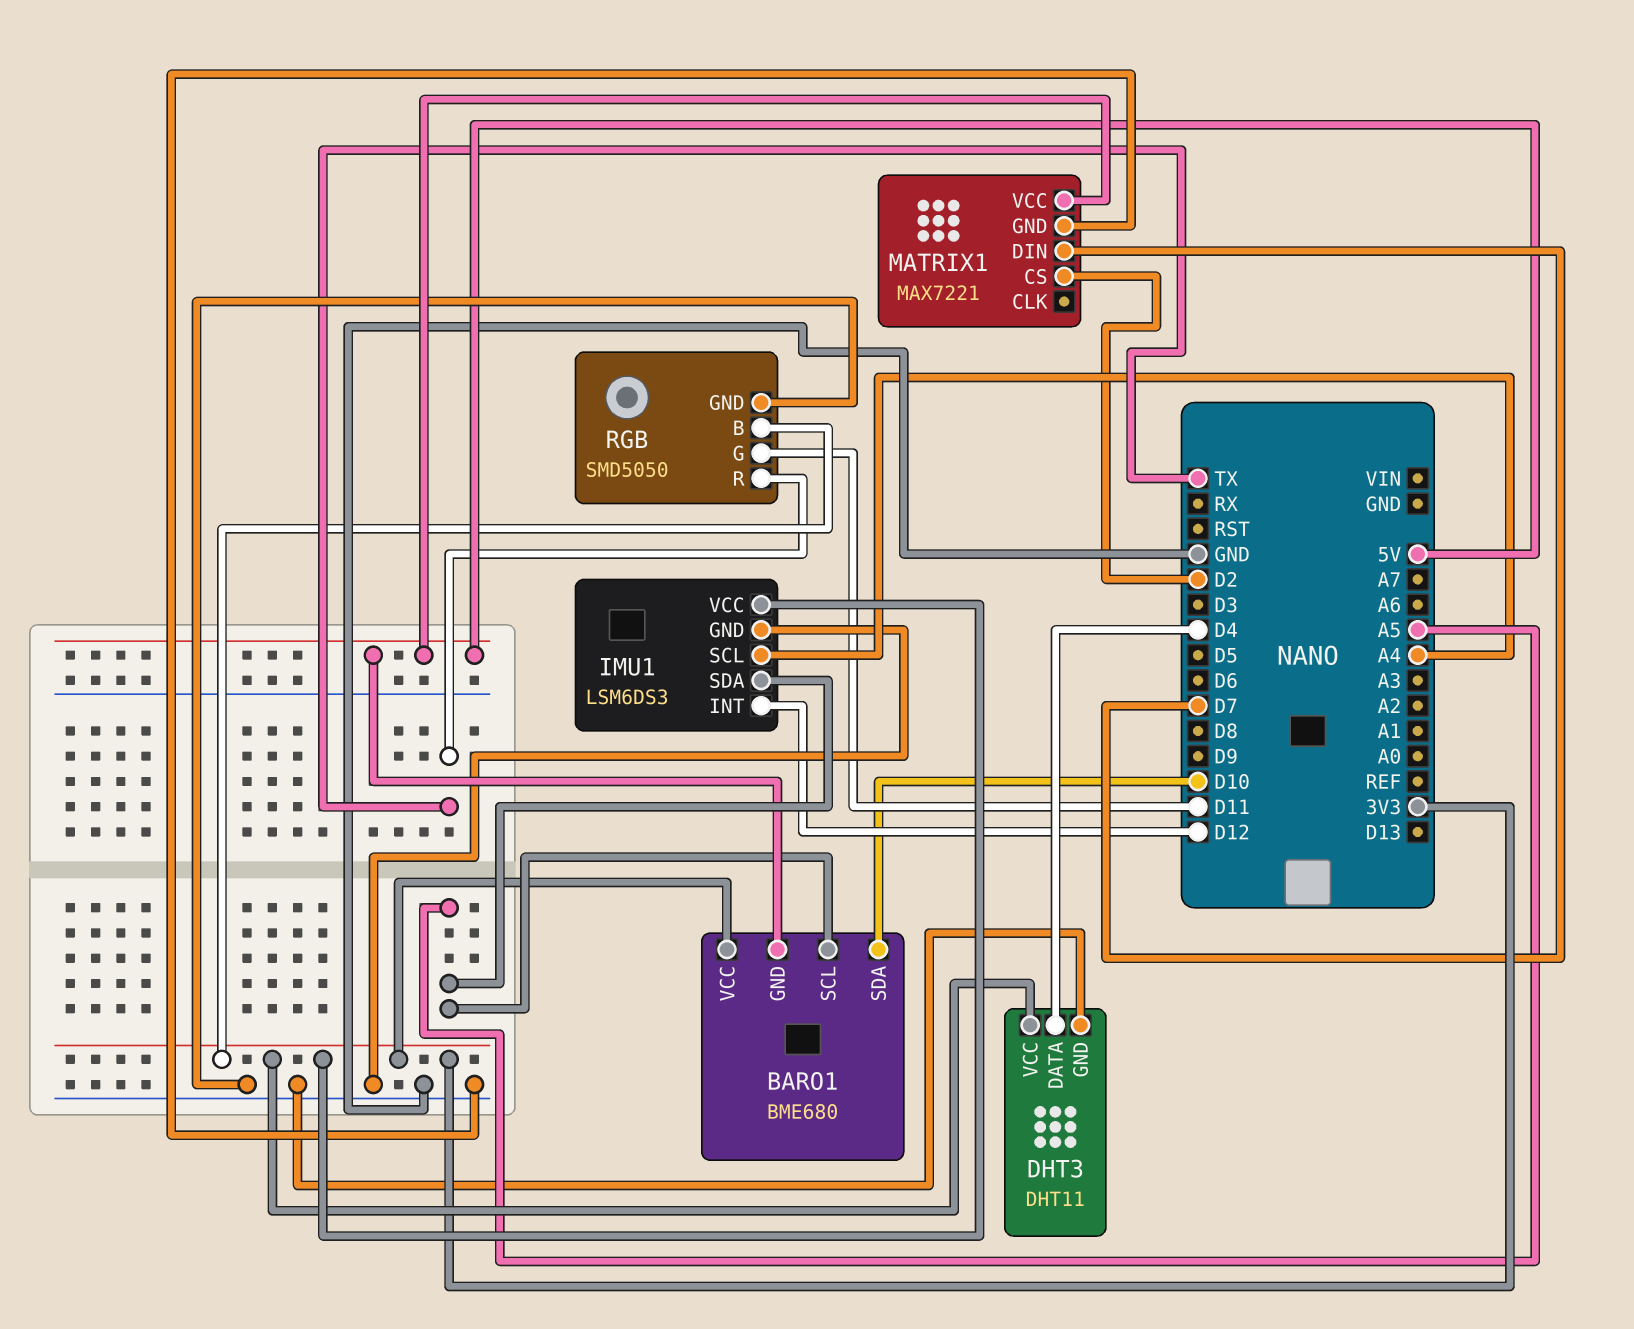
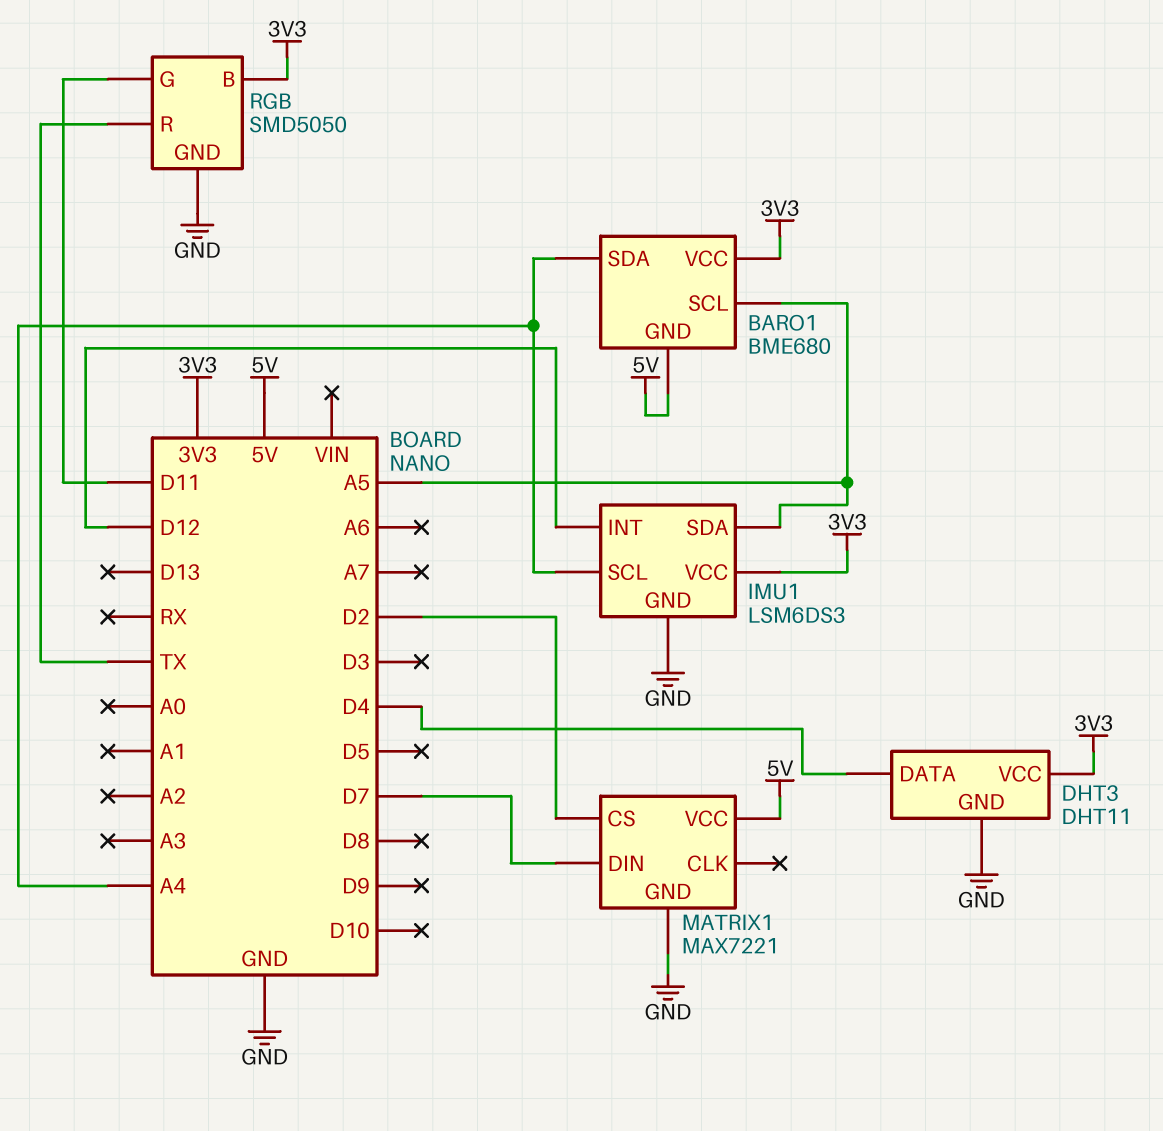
BARO1 pin SDA: D10 -> A4

